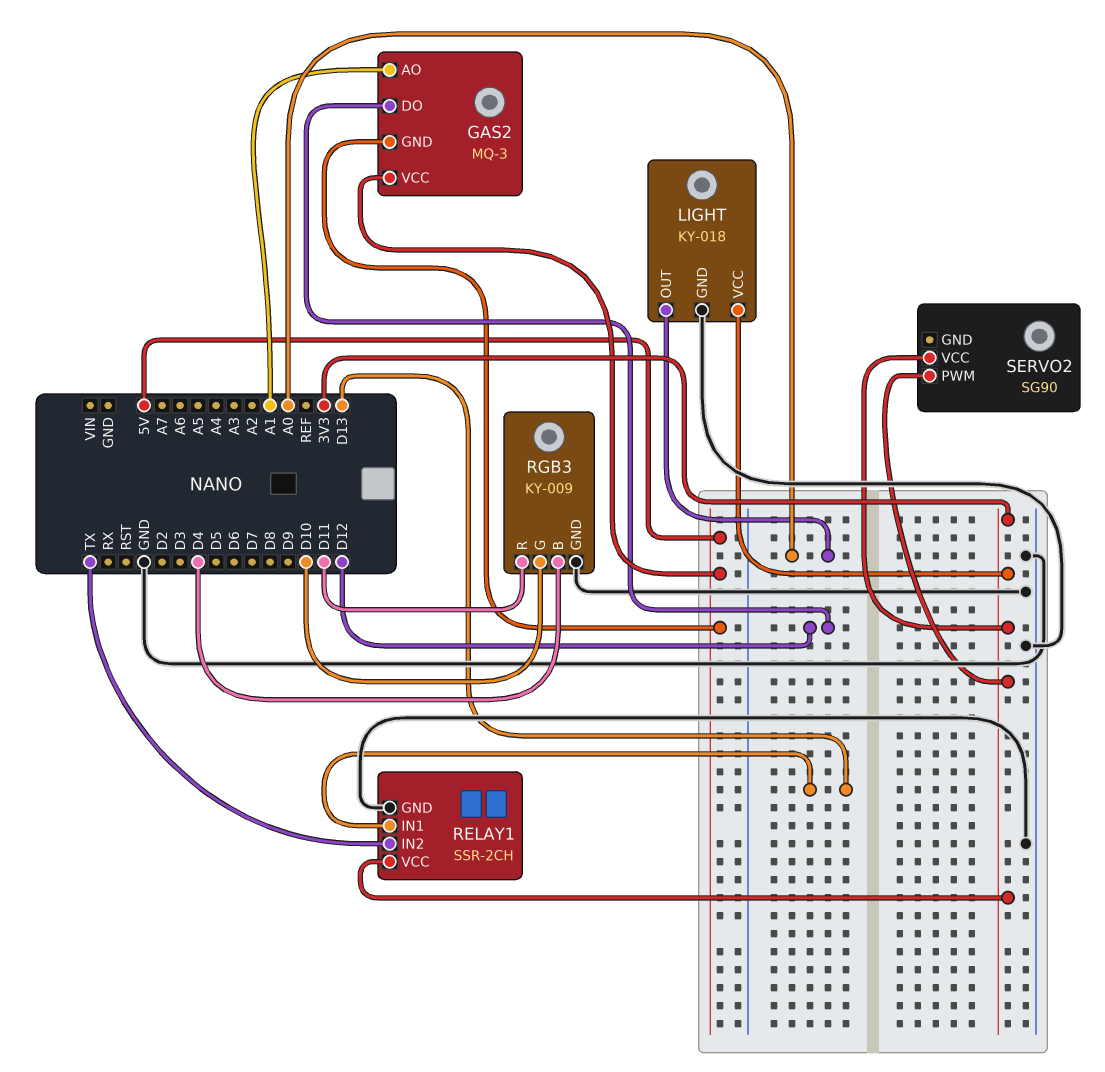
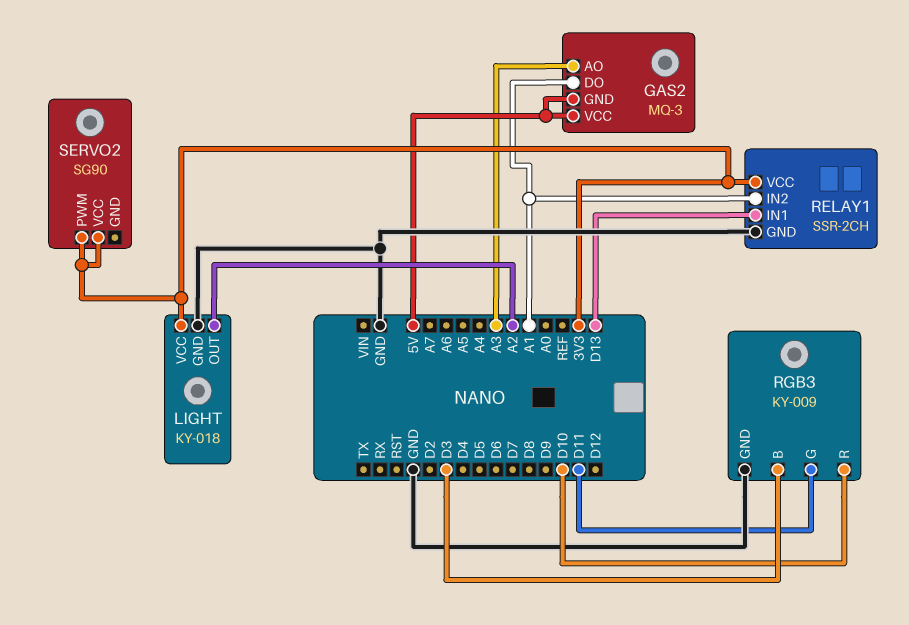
GAS2 pin AO: A1 -> A3
GAS2 pin DO: D12 -> A1
LIGHT pin OUT: A0 -> A2
RELAY1 pin IN2: TX -> A1
RGB3 pin B: D4 -> D3
RGB3 pin G: D10 -> D11
RGB3 pin R: D11 -> D10

